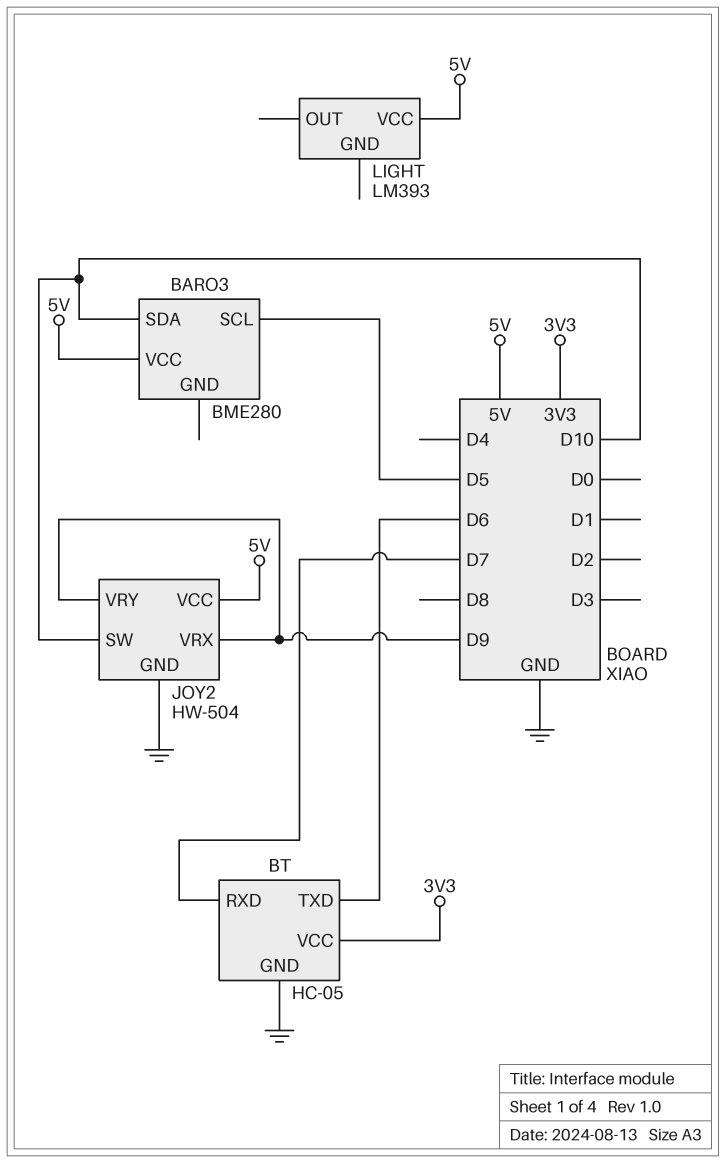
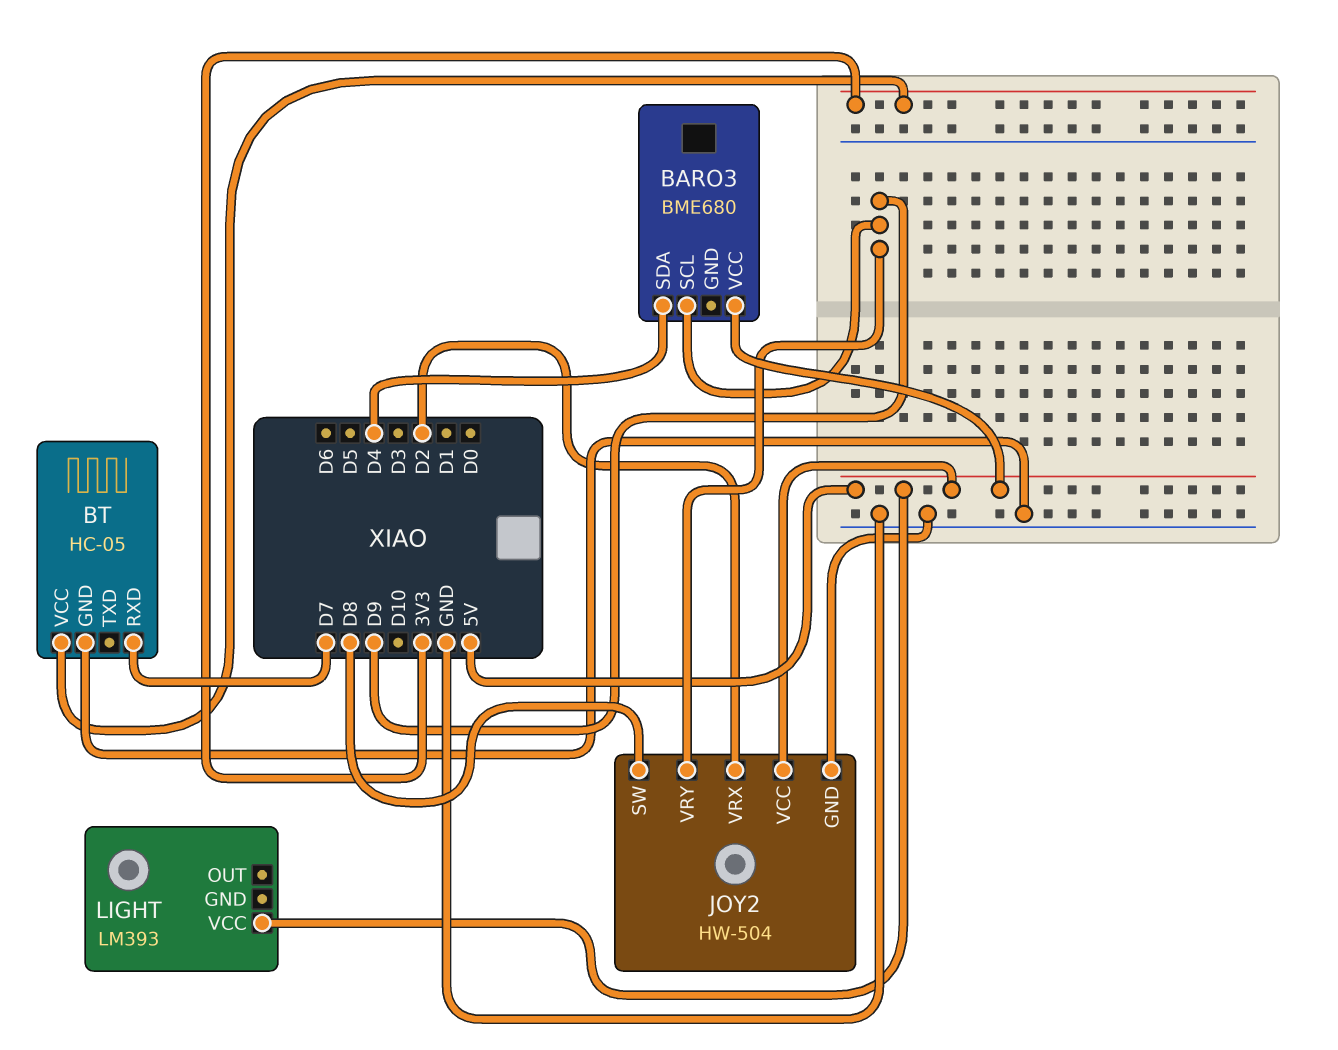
BARO3: BME280 -> BME680
BARO3 pin SCL: D5 -> D9
BARO3 pin SDA: D10 -> D4
BT pin TXD: D6 -> none
JOY2 pin SW: D10 -> D8
JOY2 pin VRX: D9 -> D2

